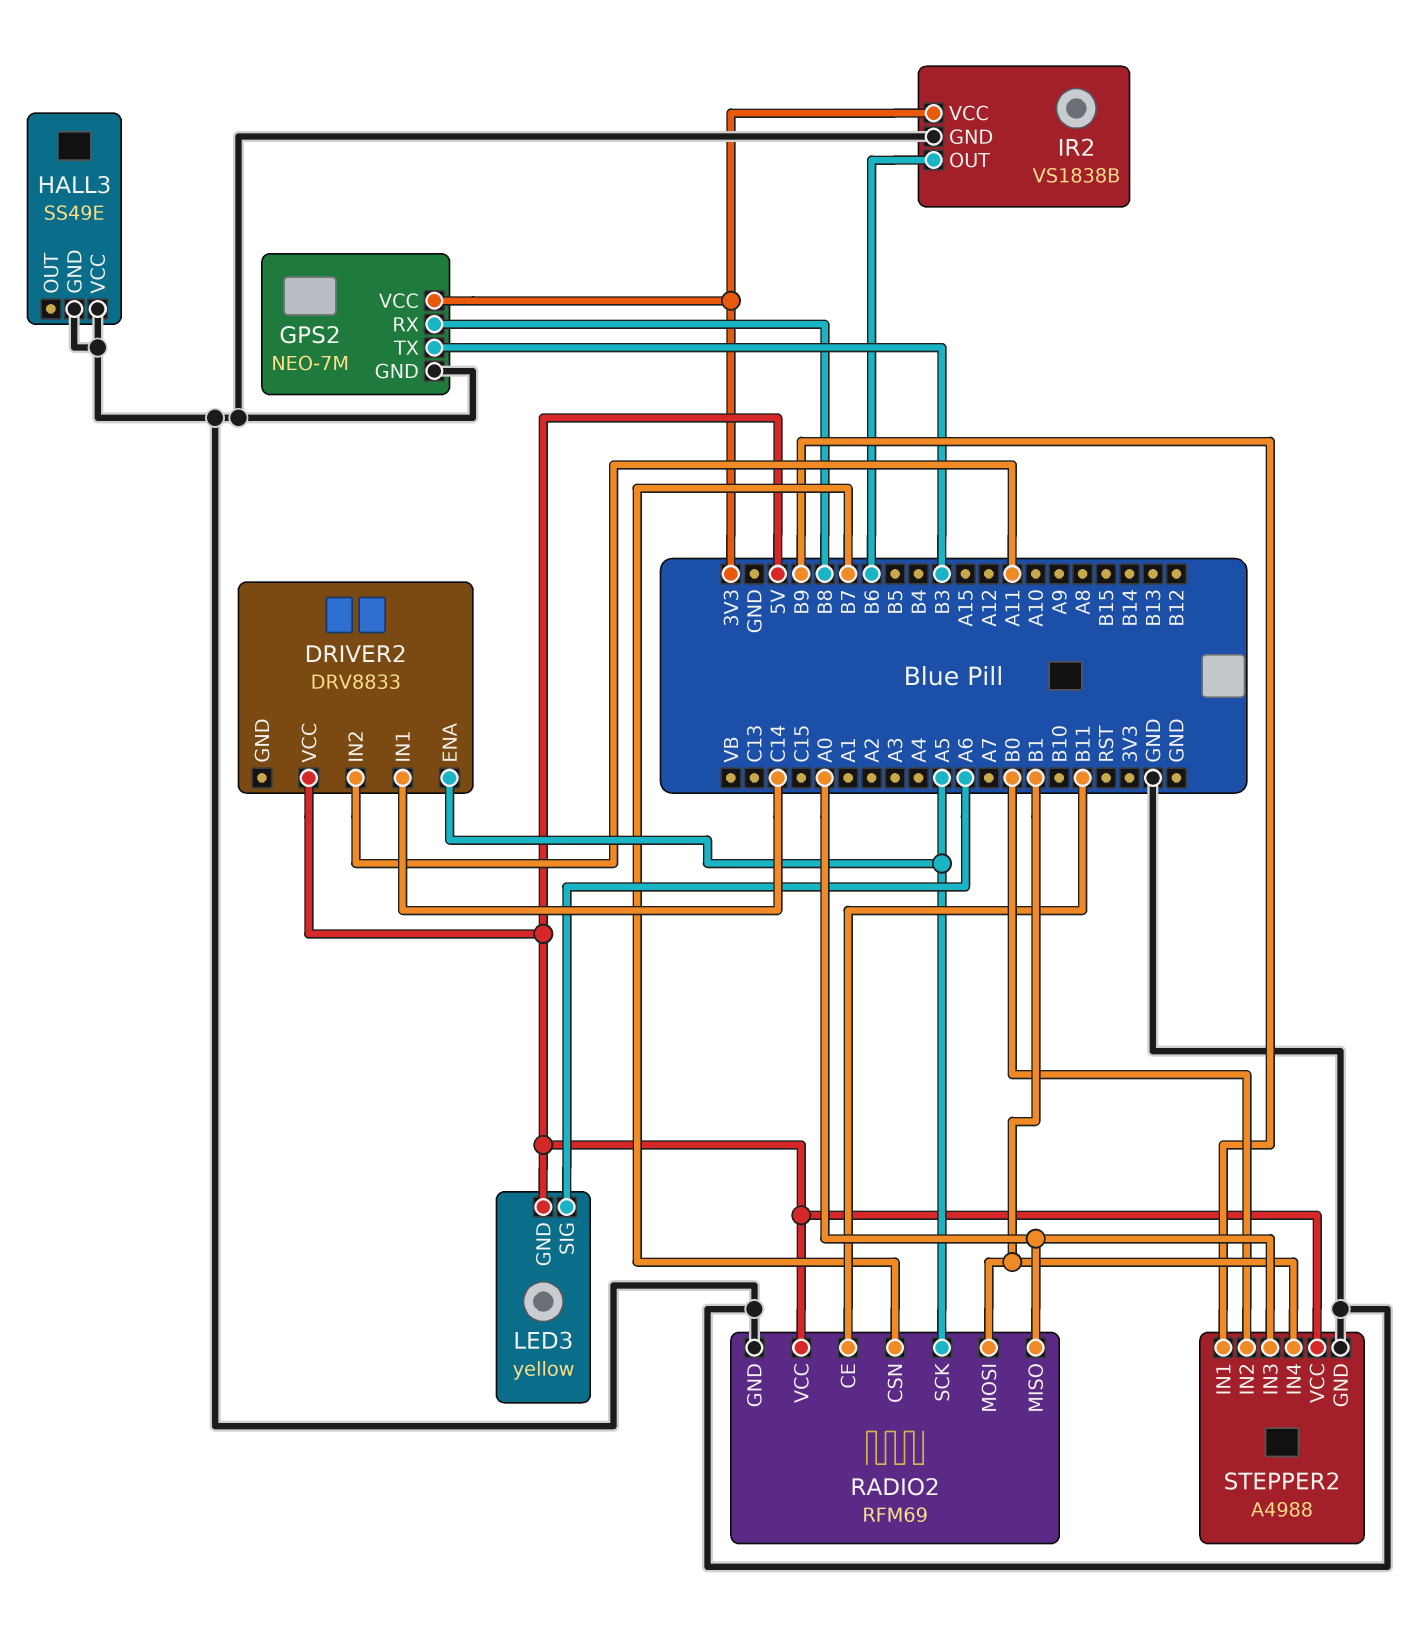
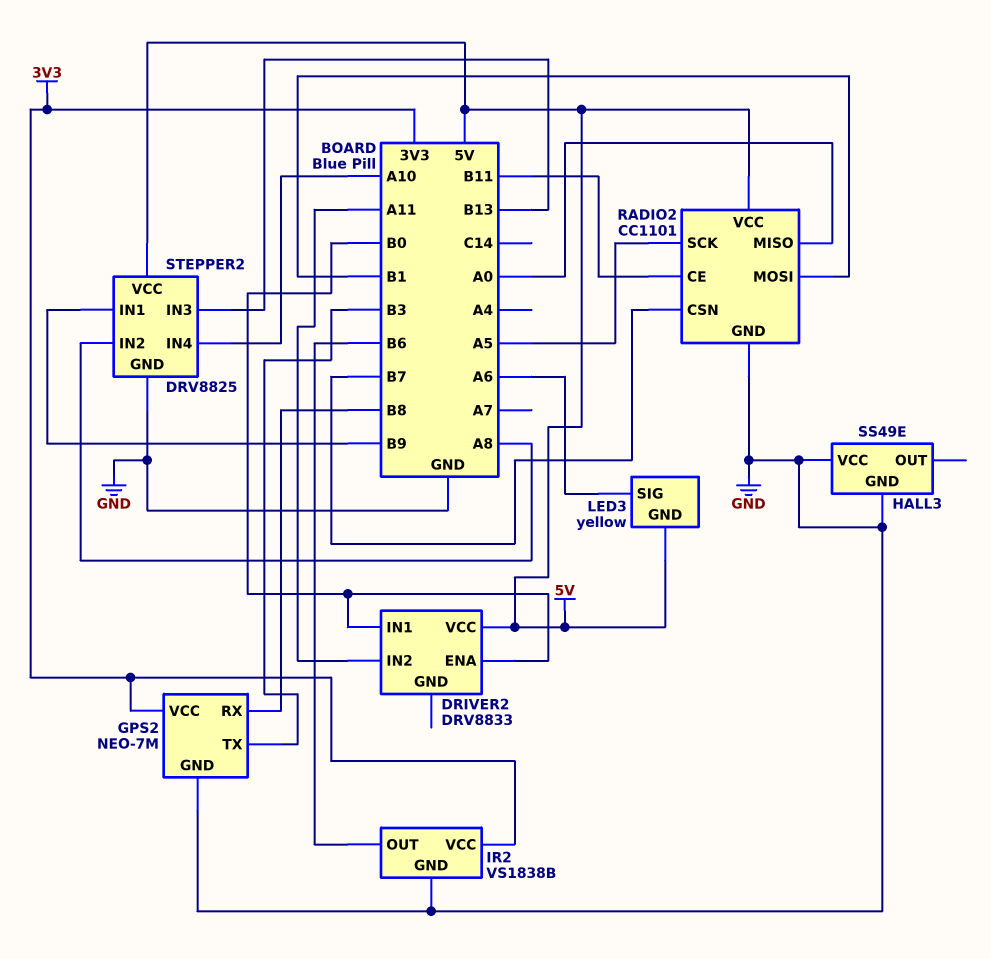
DRIVER2 pin ENA: A5 -> B0
DRIVER2 pin IN1: C14 -> B0
RADIO2: RFM69 -> CC1101
STEPPER2: A4988 -> DRV8825
STEPPER2 pin IN2: B0 -> A8
STEPPER2 pin IN3: A0 -> B13
STEPPER2 pin IN4: B1 -> A10

